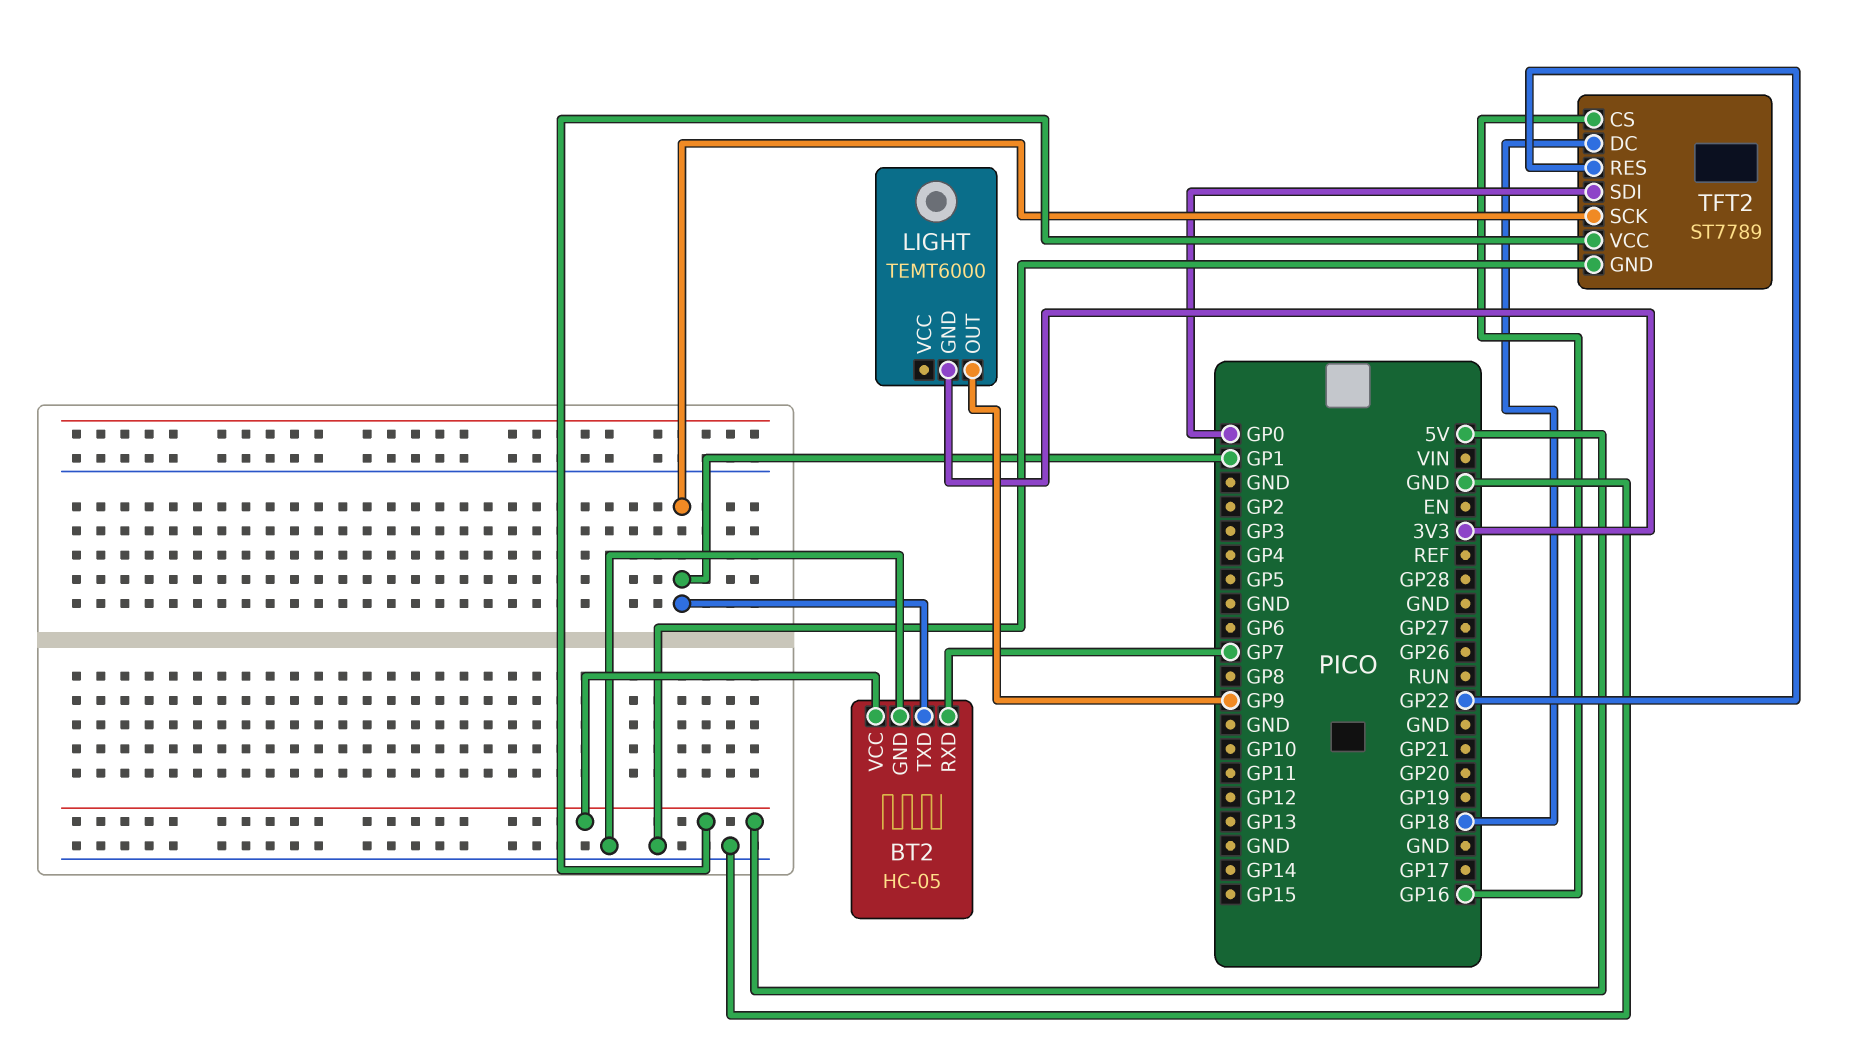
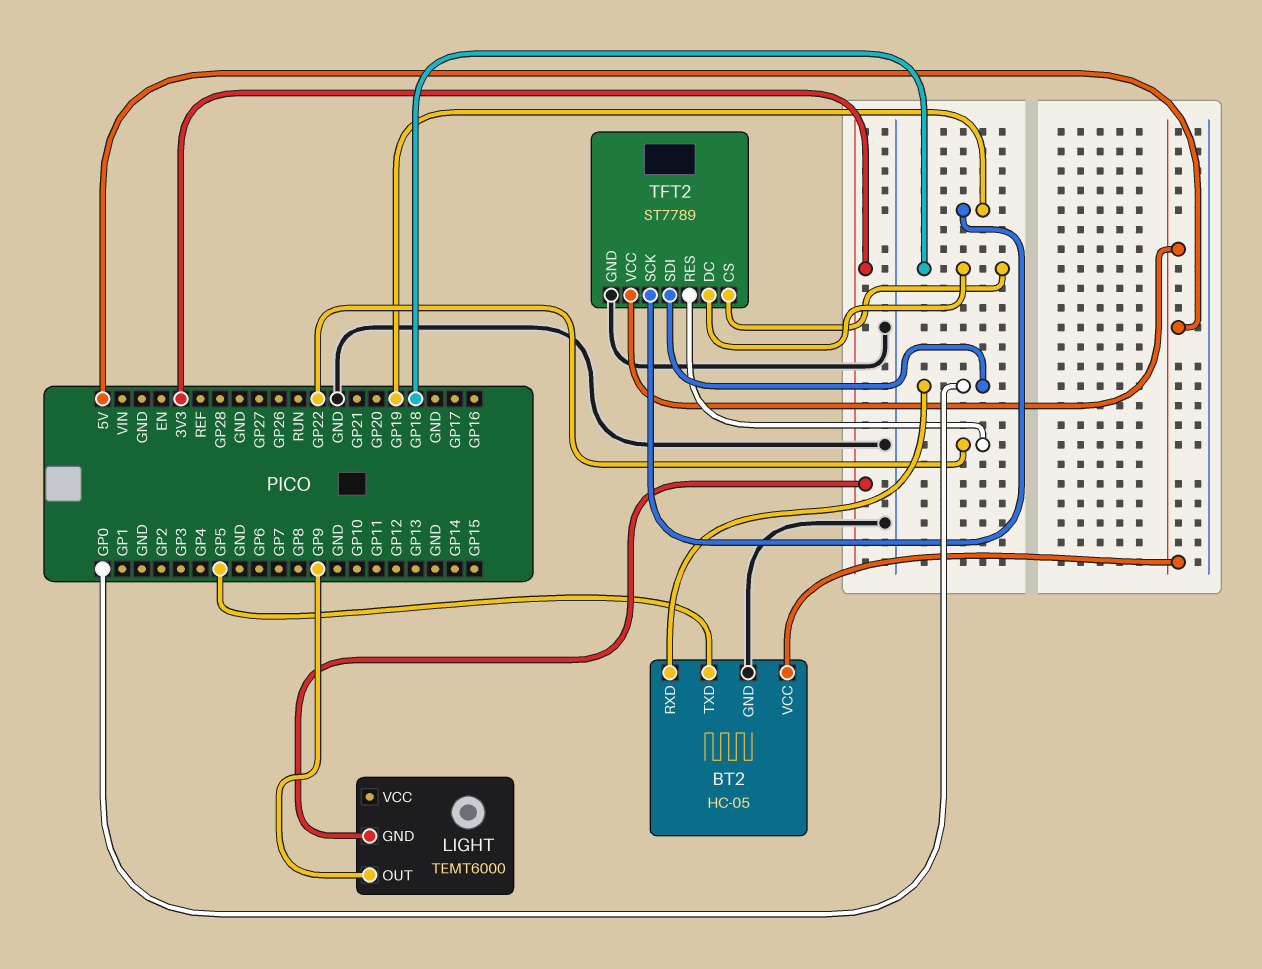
BT2 pin RXD: GP7 -> GP0
BT2 pin TXD: GP1 -> GP5
TFT2 pin CS: GP16 -> GP18
TFT2 pin SCK: GP1 -> GP19

